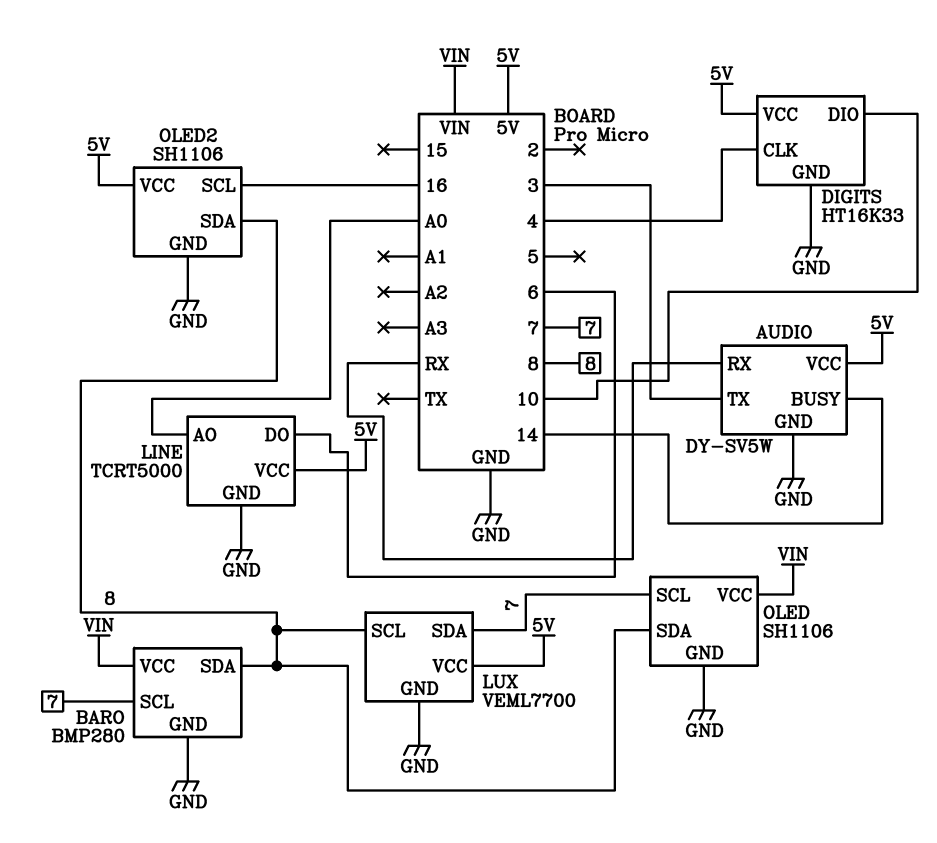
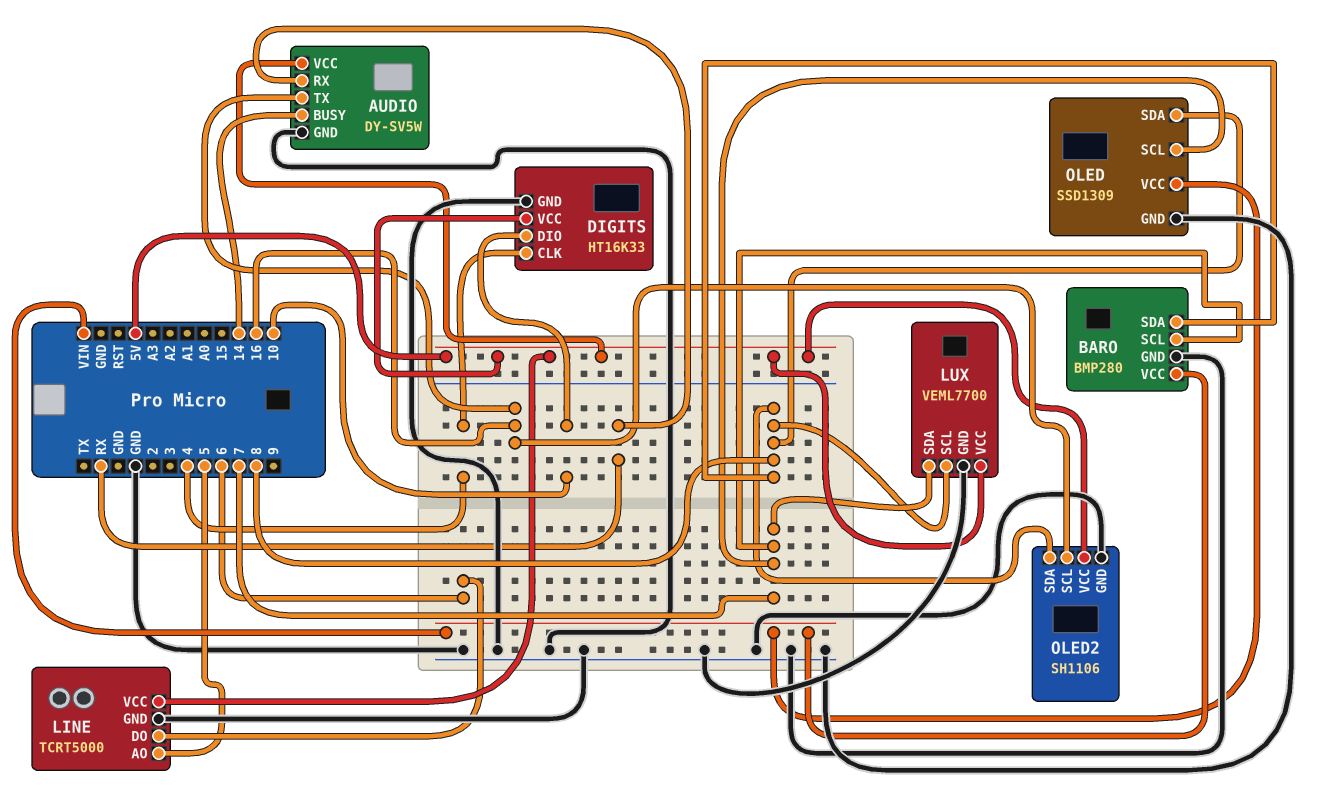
AUDIO pin TX: 3 -> 16
LINE pin AO: A0 -> 5
OLED: SH1106 -> SSD1309

